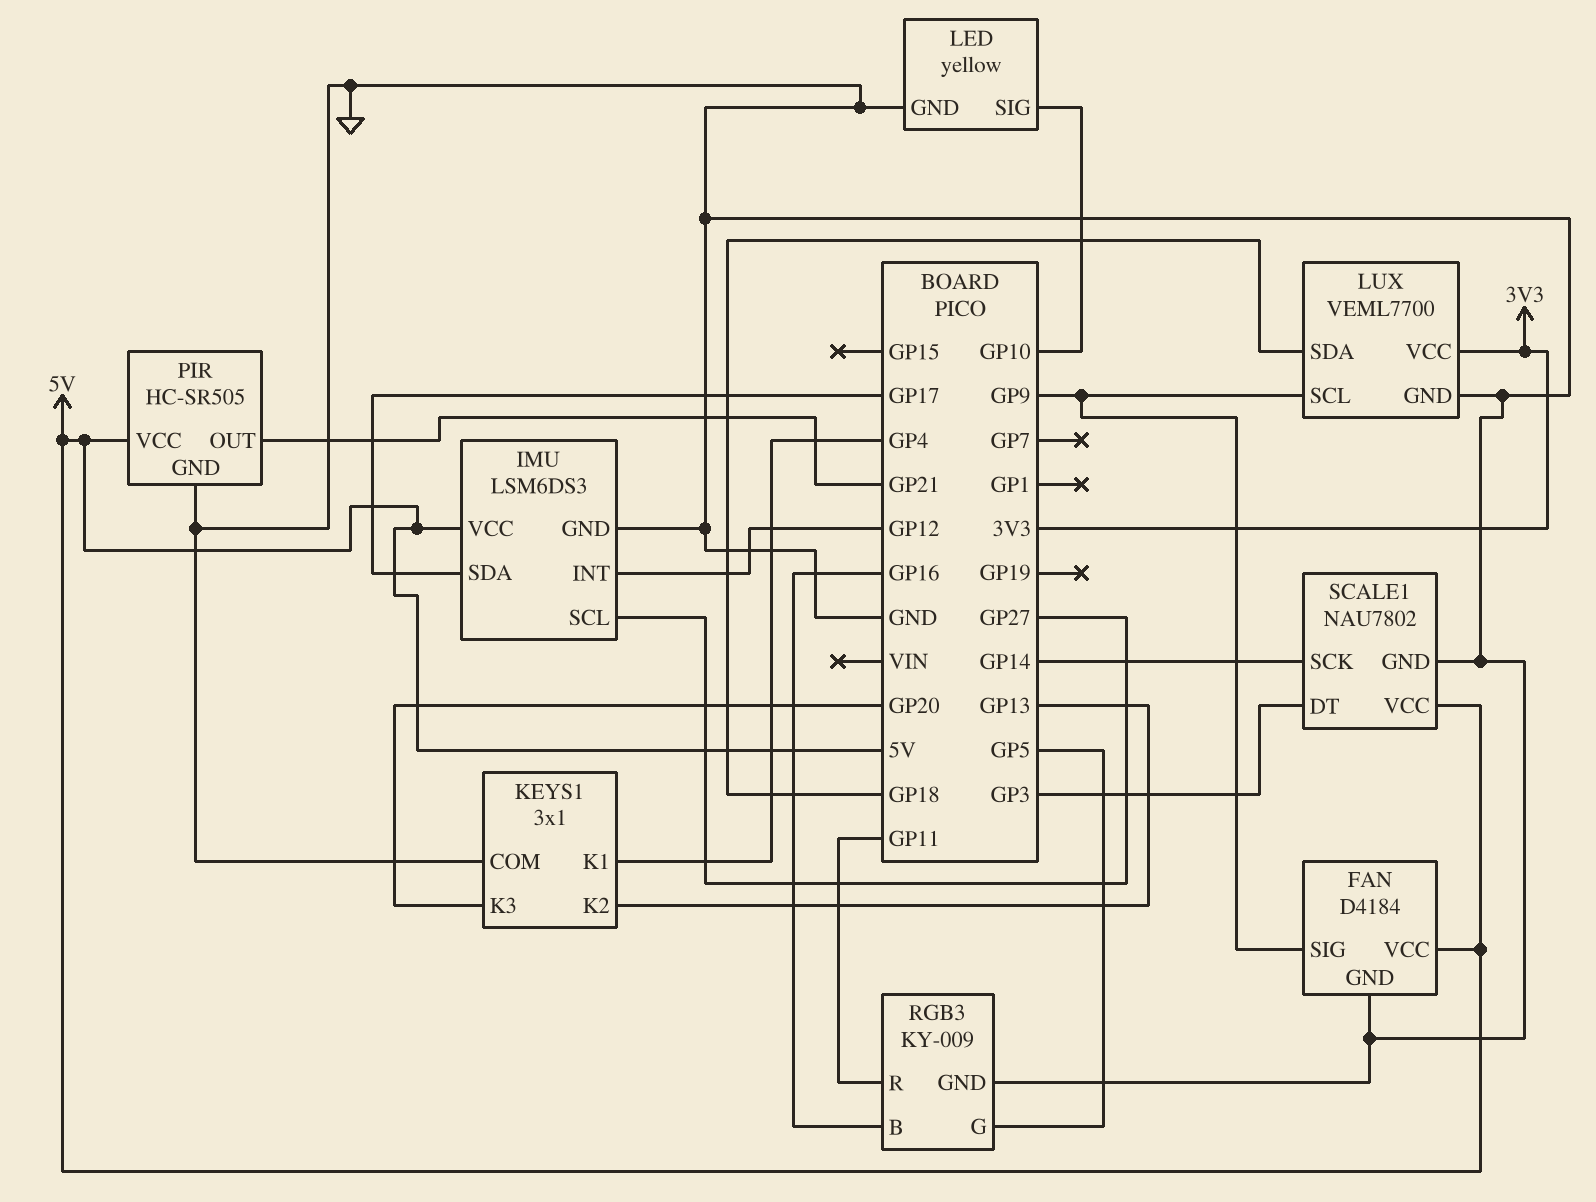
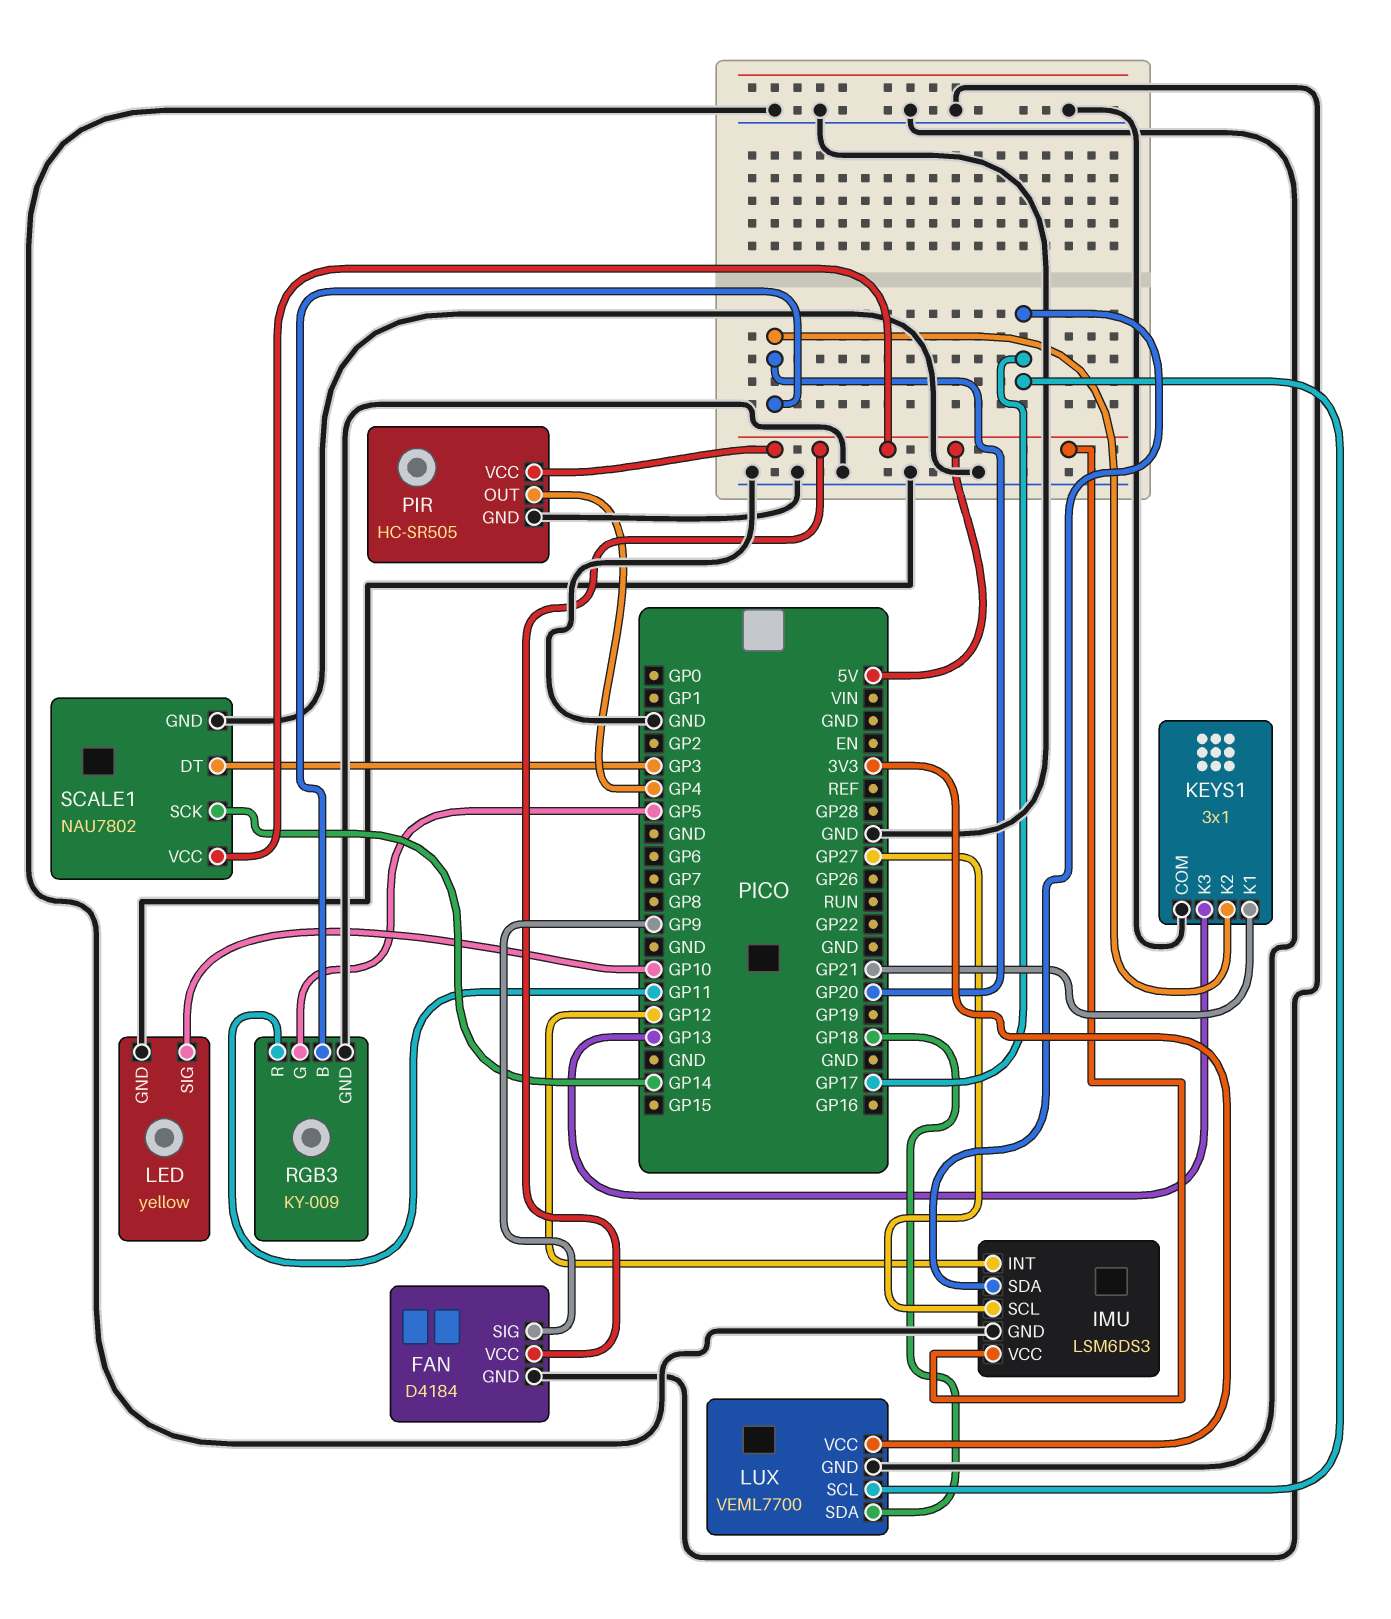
KEYS1 pin K1: GP4 -> GP21
KEYS1 pin K2: GP13 -> GP20
KEYS1 pin K3: GP20 -> GP13
LUX pin SCL: GP9 -> GP17
PIR pin OUT: GP21 -> GP4
RGB3 pin B: GP16 -> GP20

